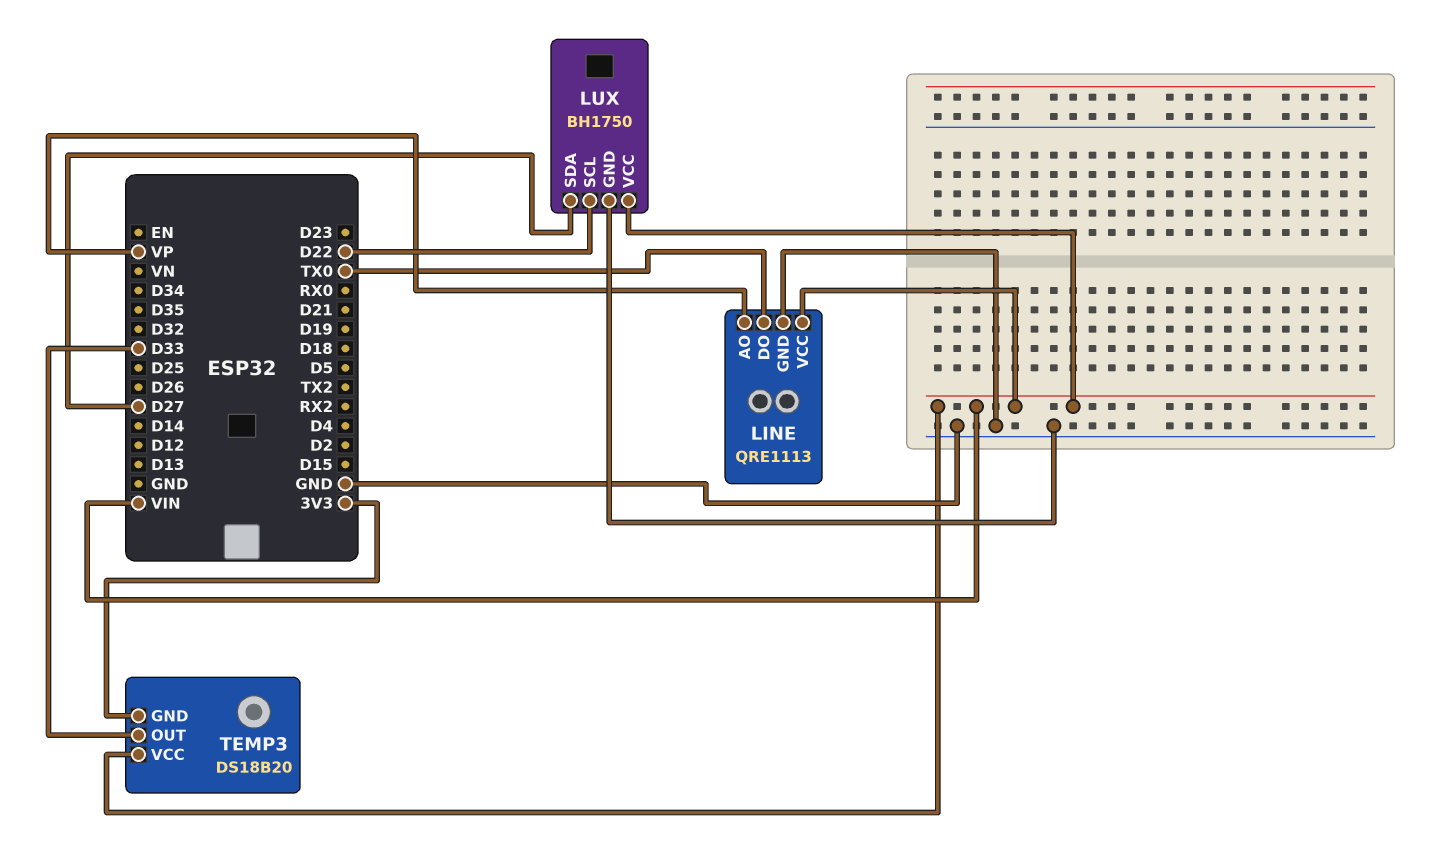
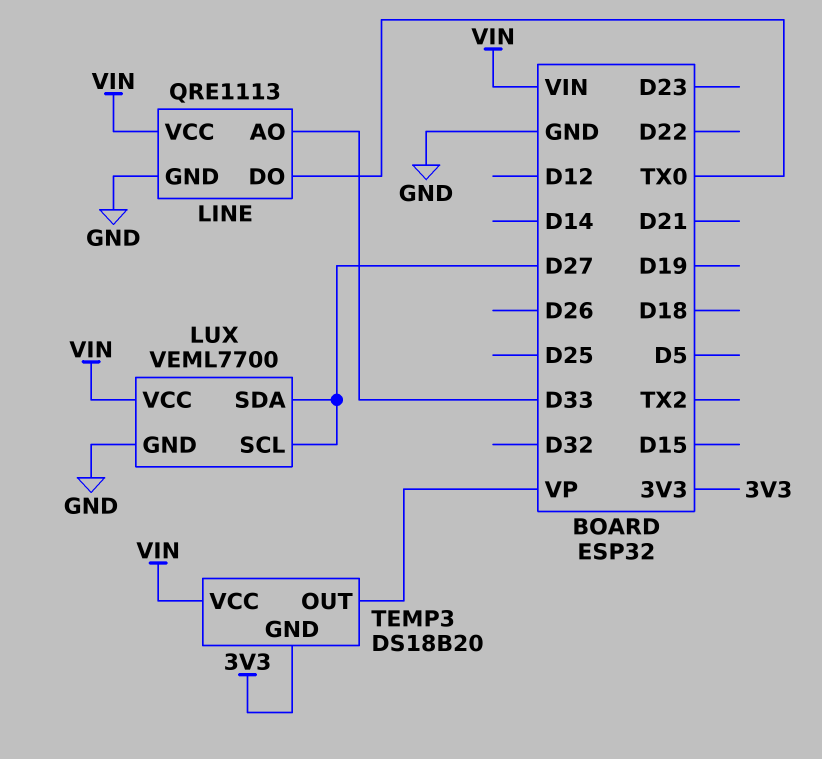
LINE pin AO: VP -> D33
LUX: BH1750 -> VEML7700
LUX pin SCL: D22 -> D27
TEMP3 pin OUT: D33 -> VP

